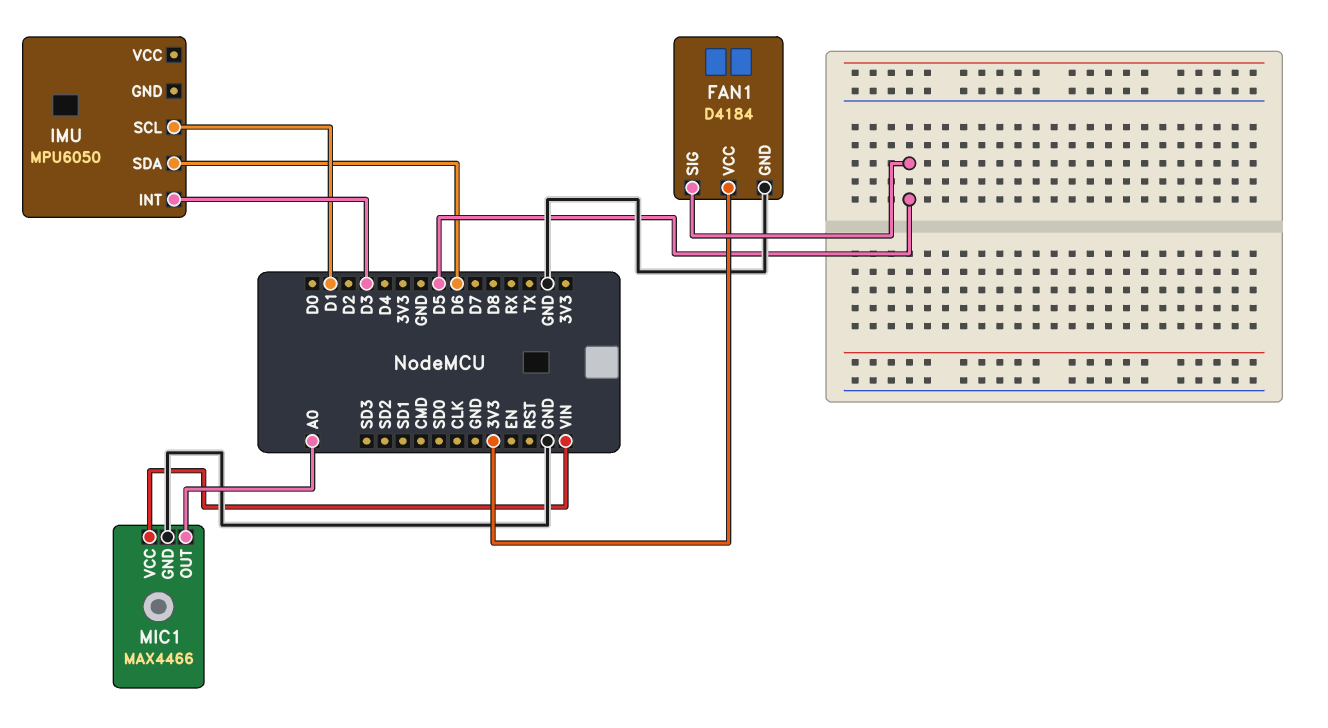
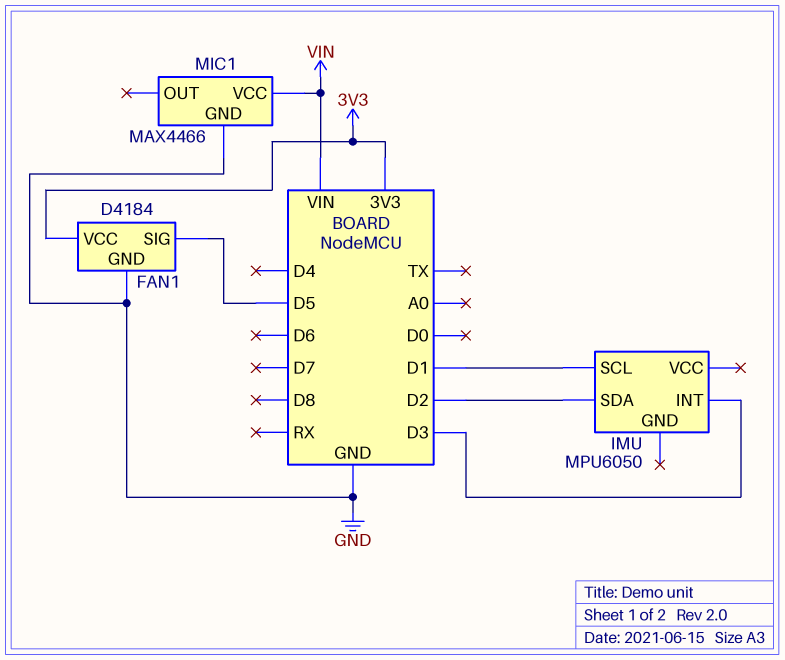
IMU pin SDA: D6 -> D2
MIC1 pin OUT: A0 -> none

